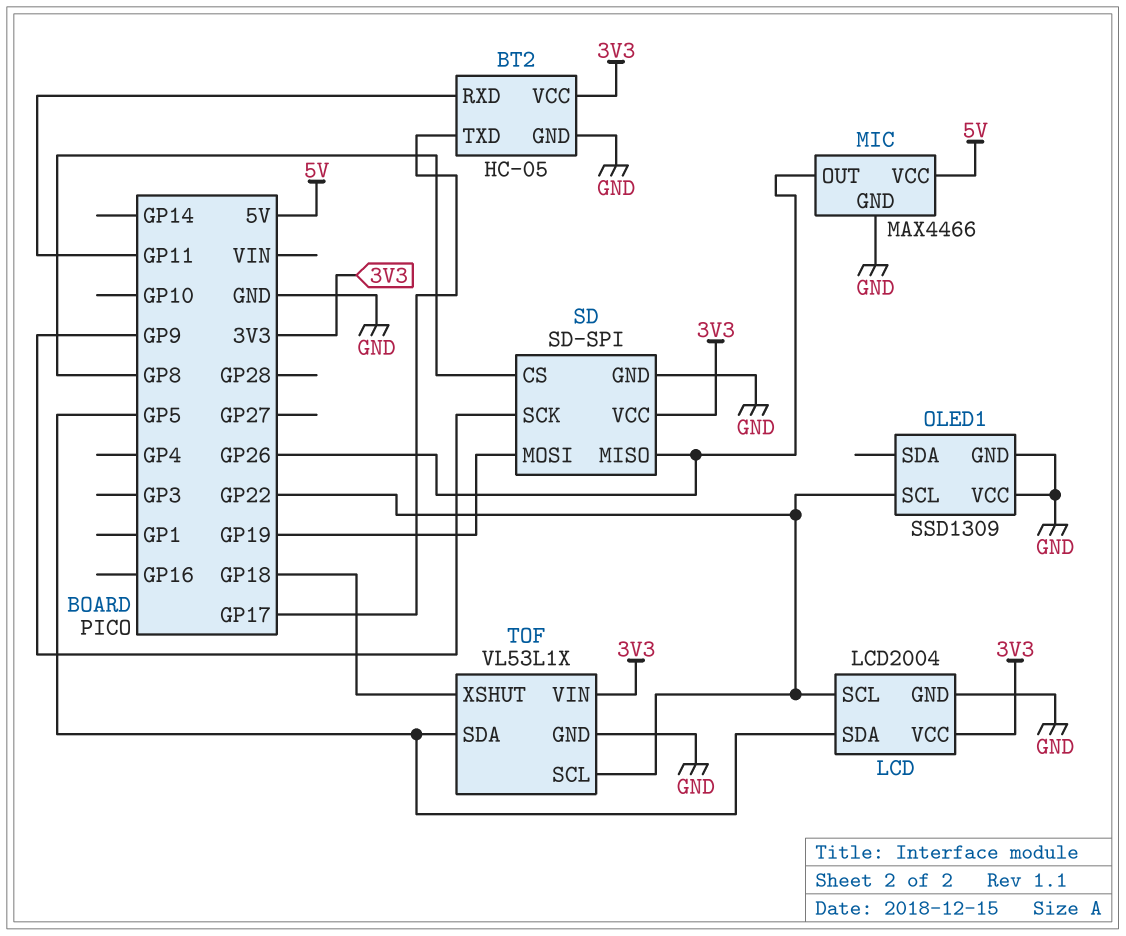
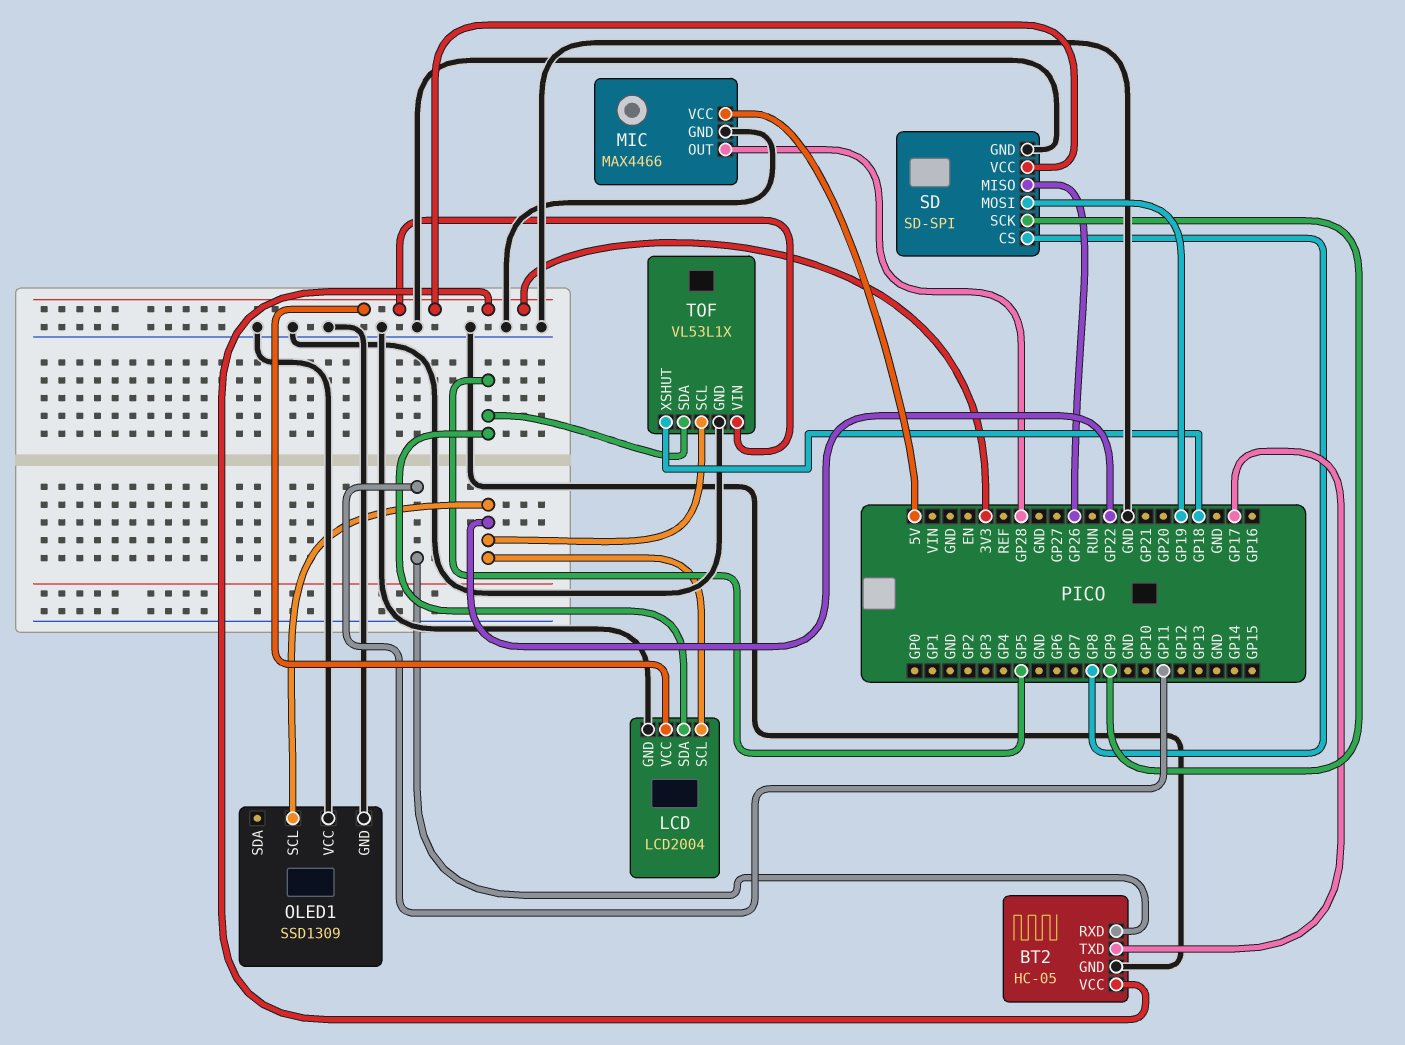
MIC pin OUT: GP26 -> GP28

